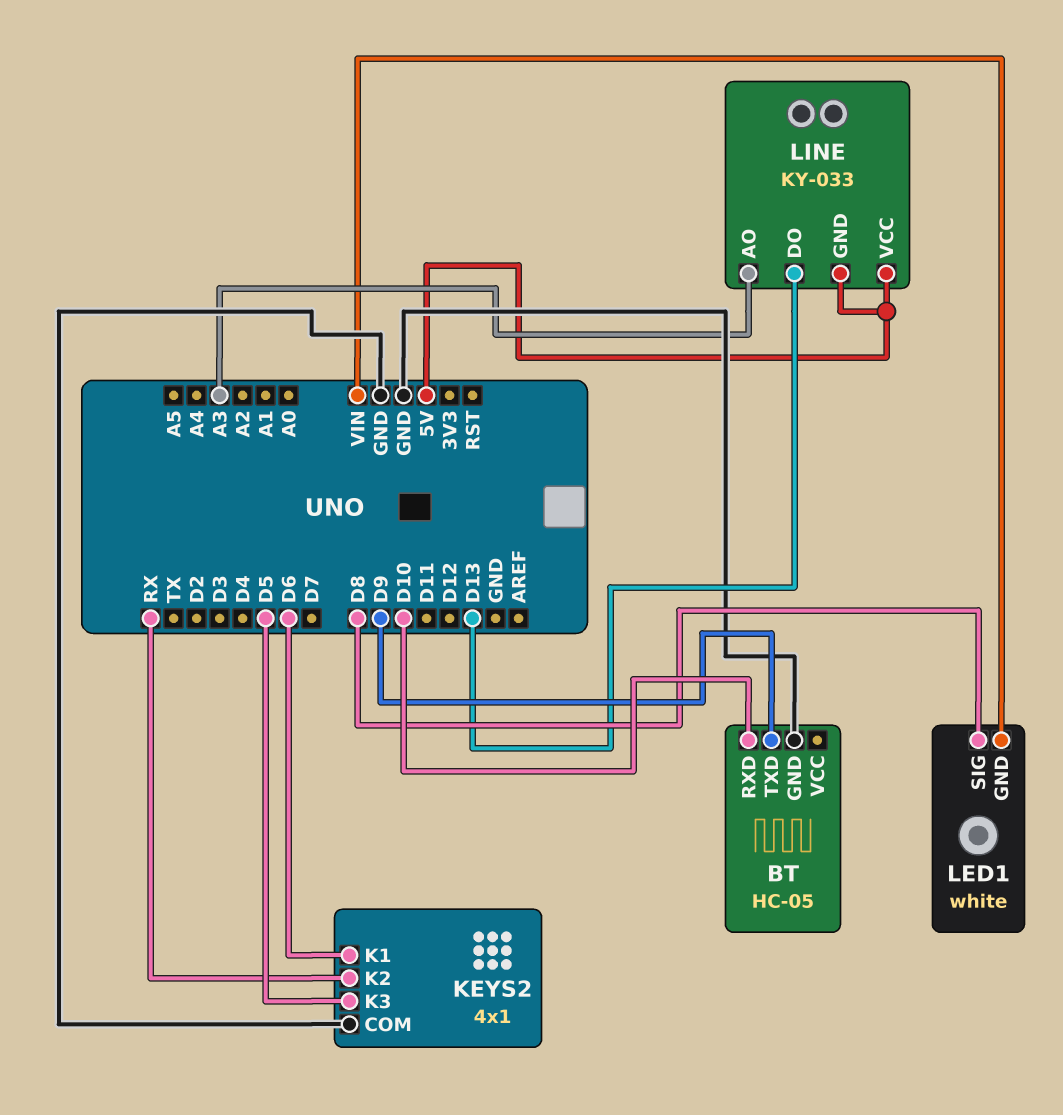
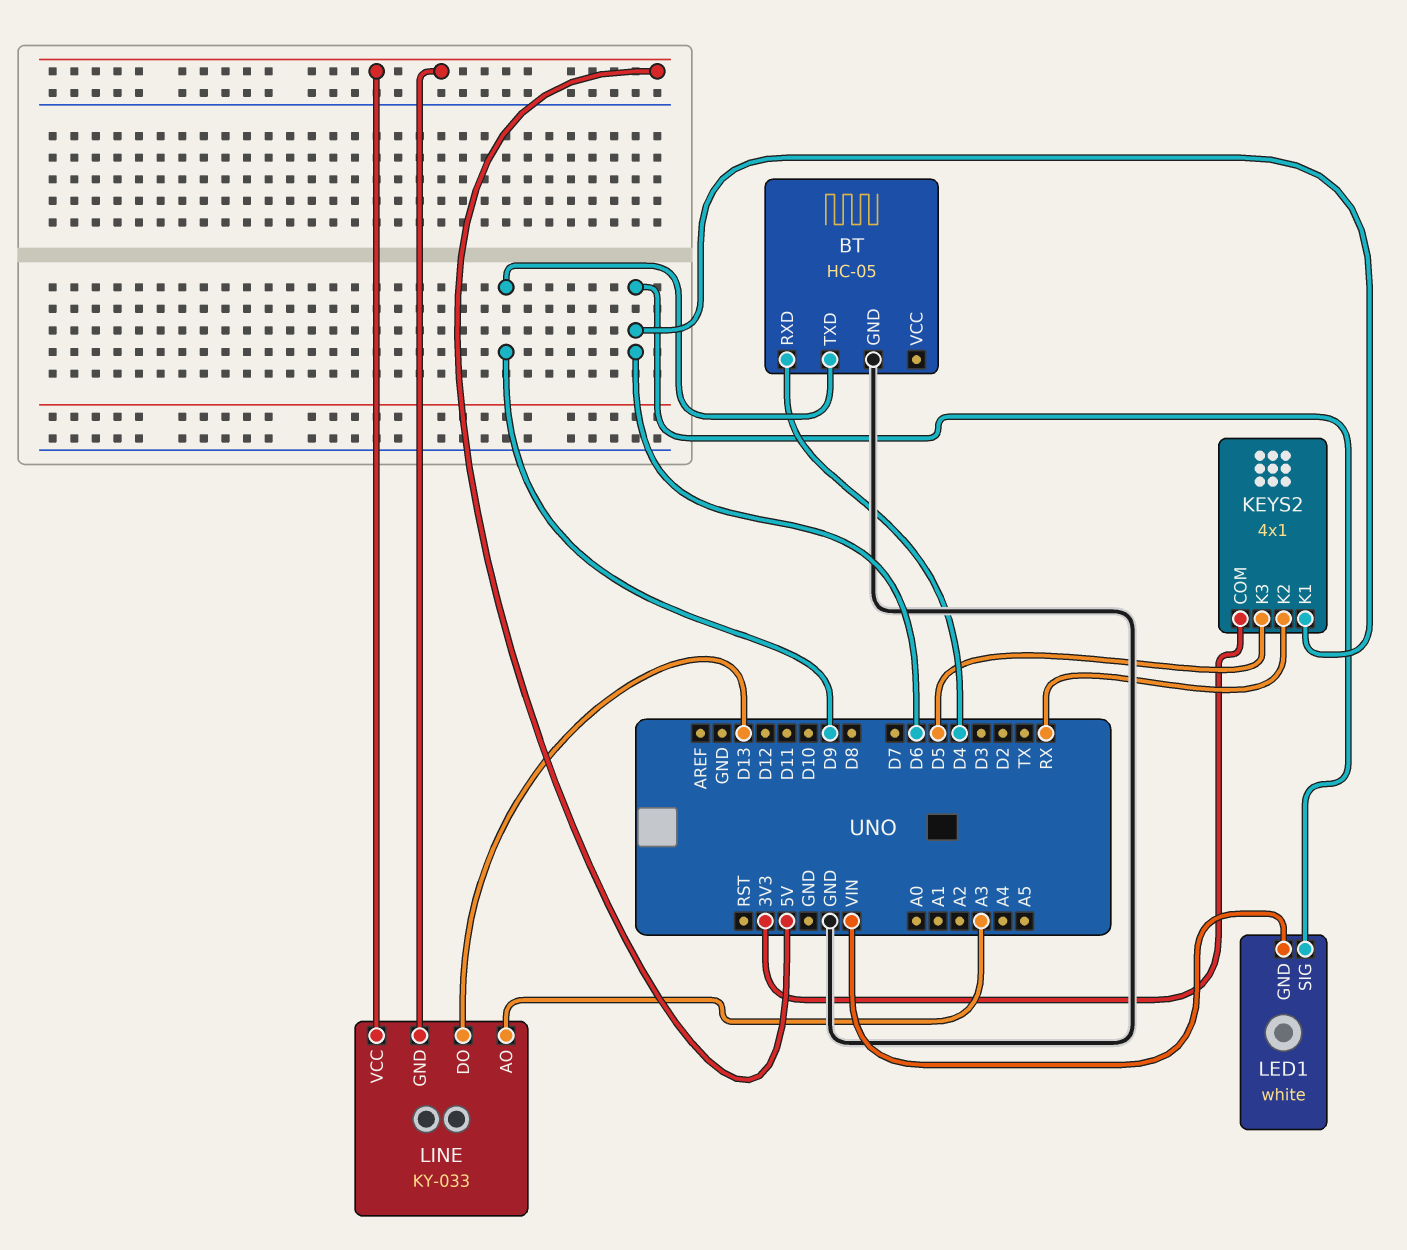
BT pin RXD: D10 -> D4
KEYS2 pin COM: GND -> 3V3
LED1 pin SIG: D8 -> D6

